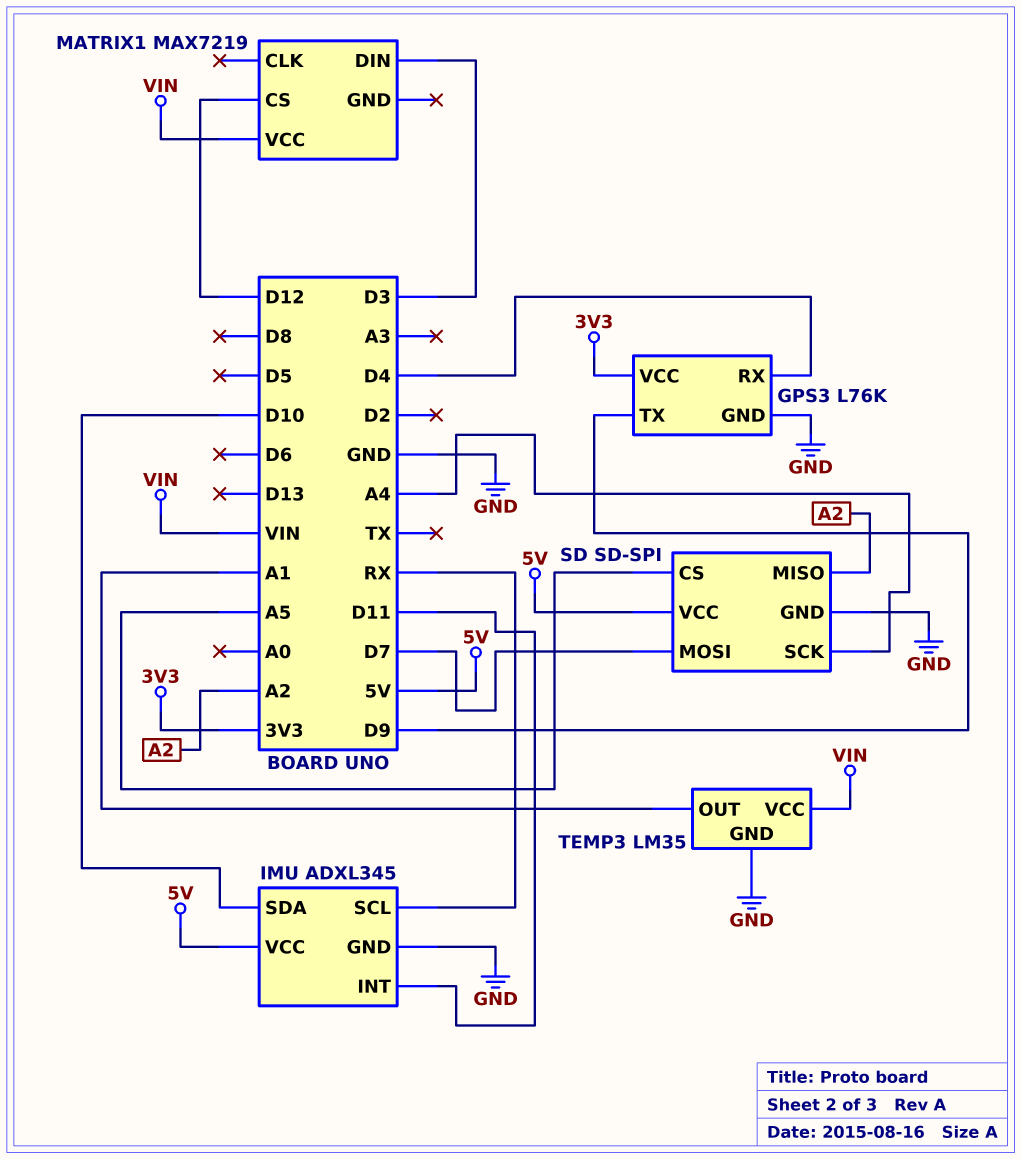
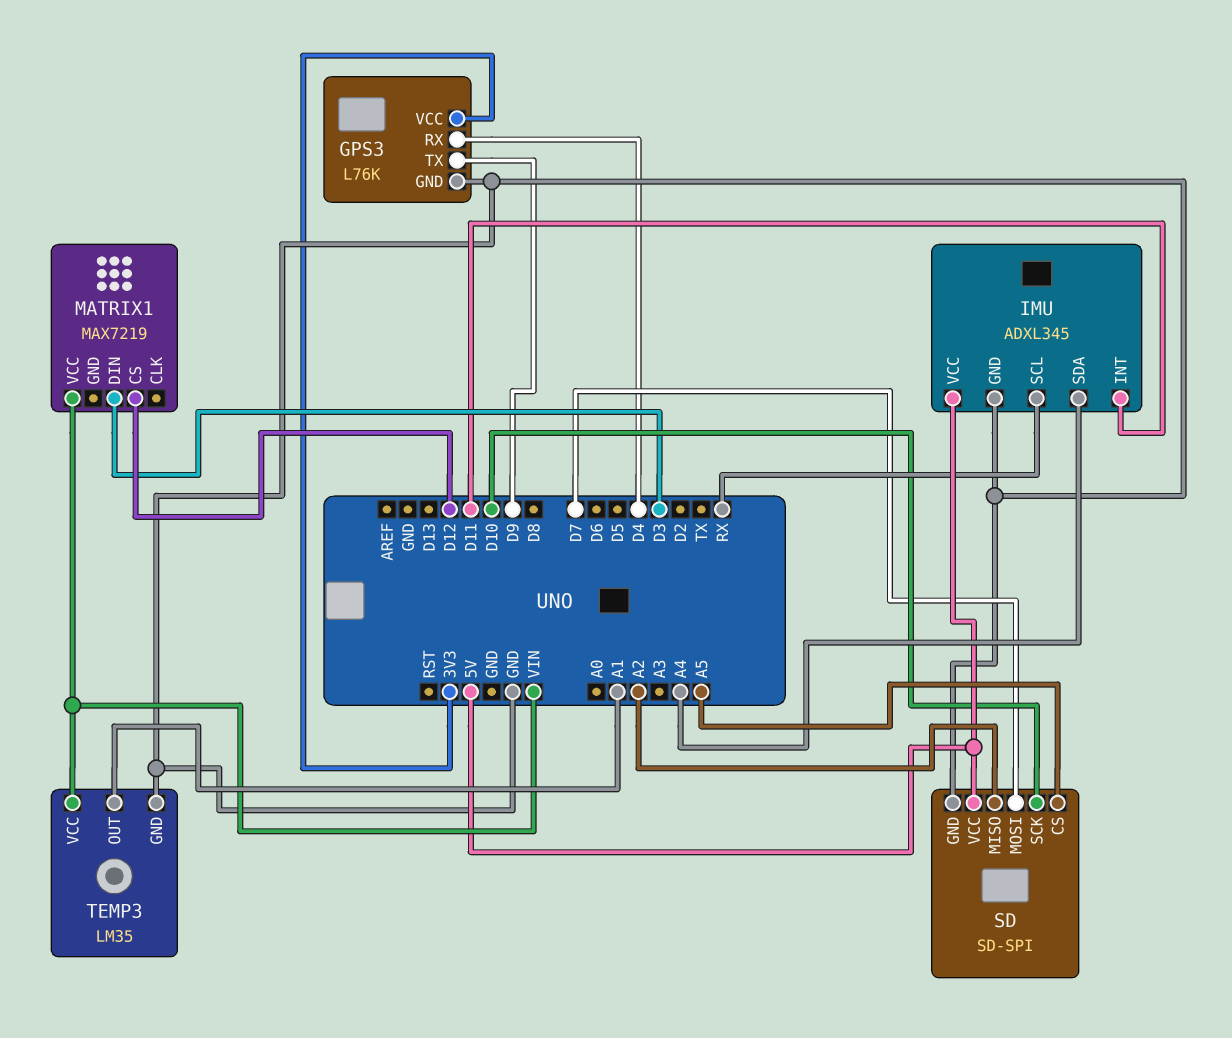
IMU pin SDA: D10 -> A4
SD pin SCK: A4 -> D10

